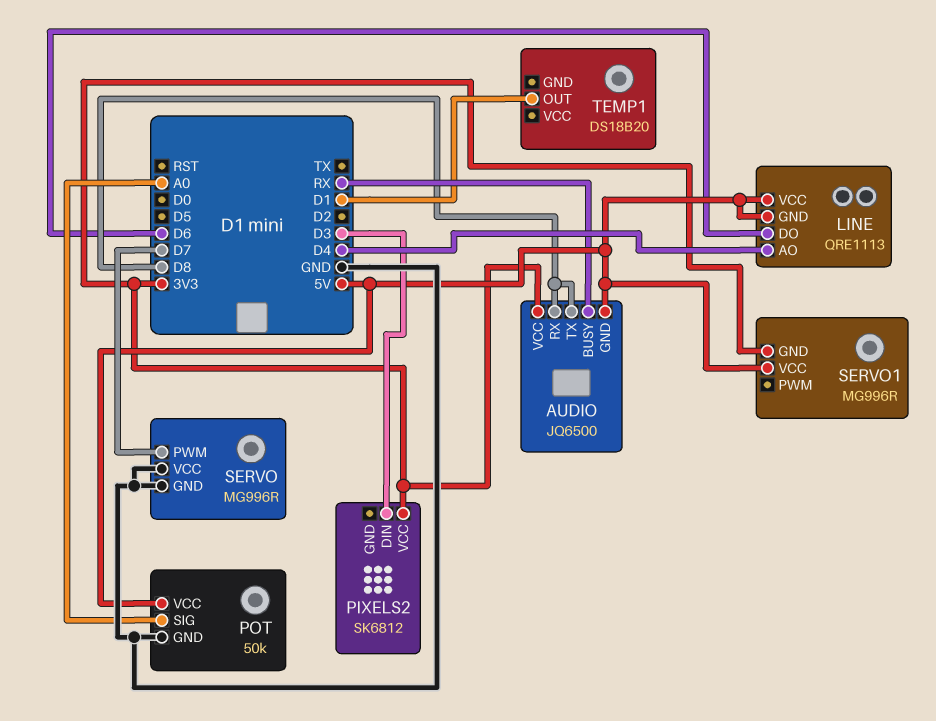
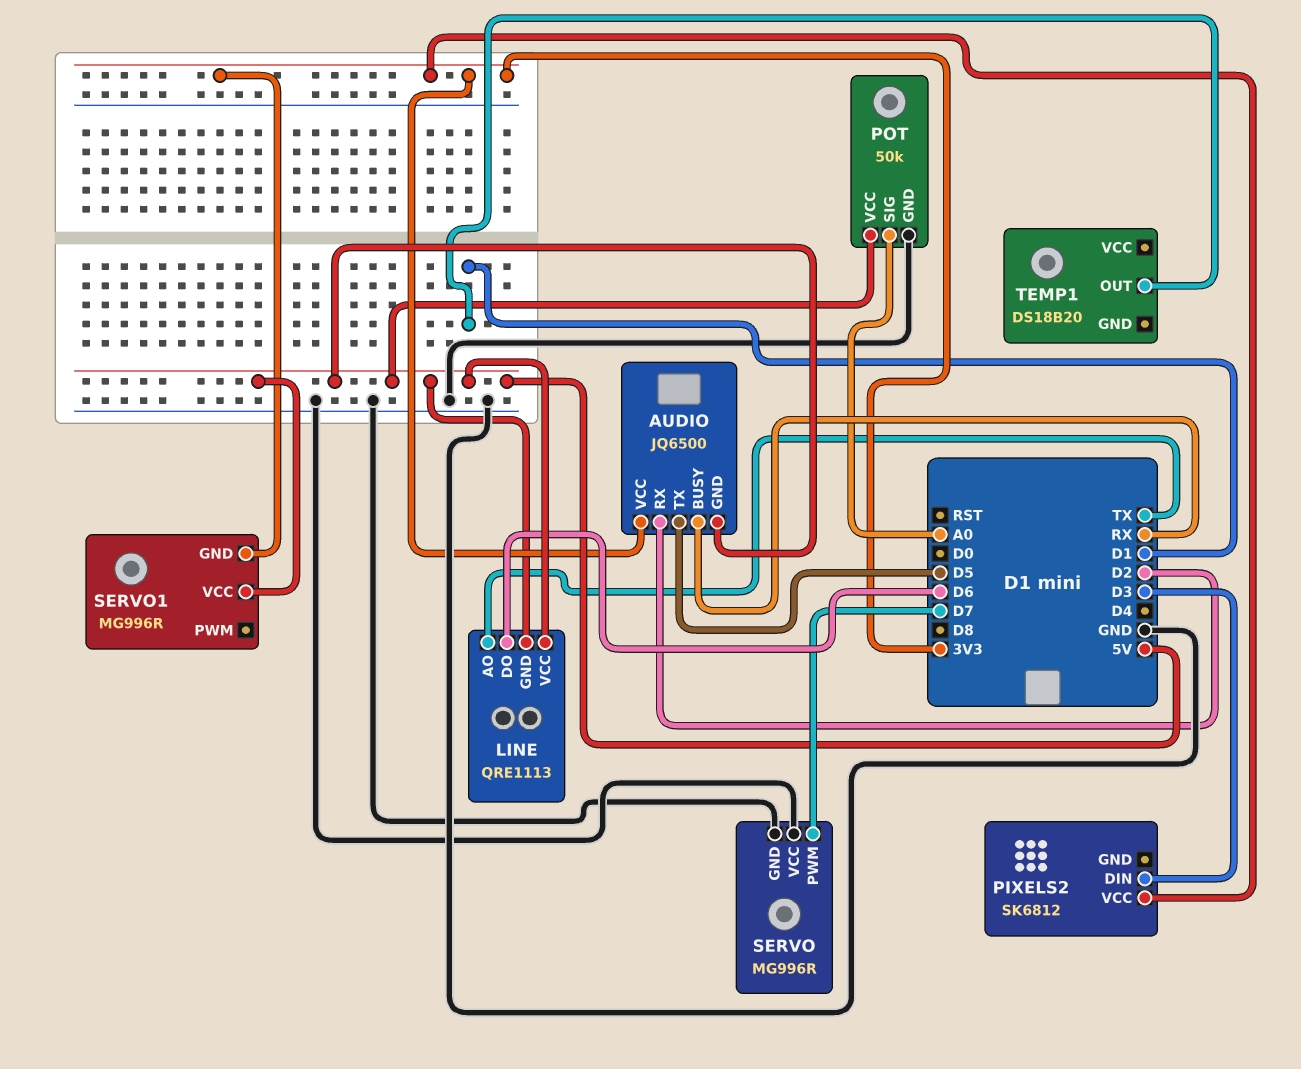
AUDIO pin RX: D8 -> D2
AUDIO pin TX: D8 -> D5
LINE pin AO: D4 -> TX

